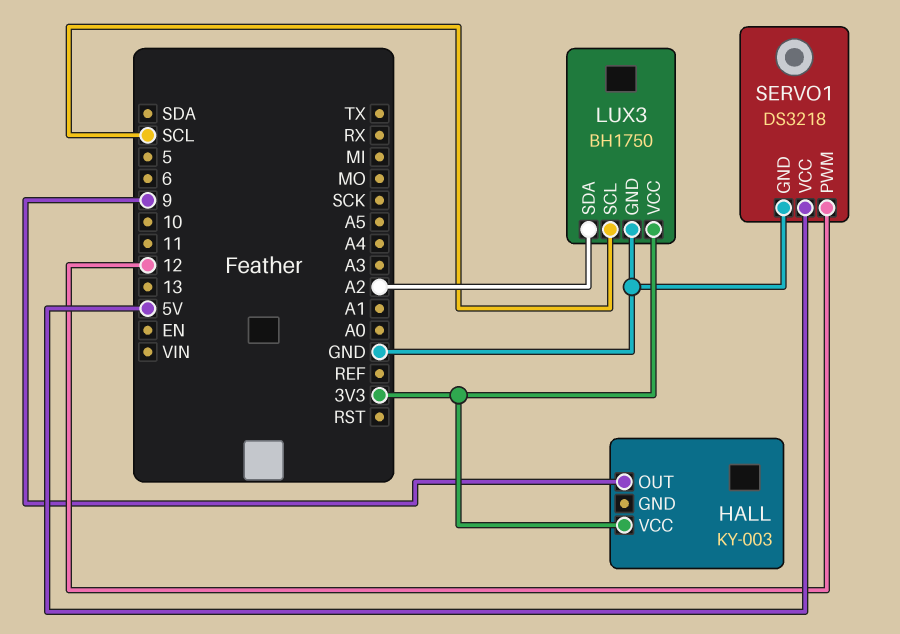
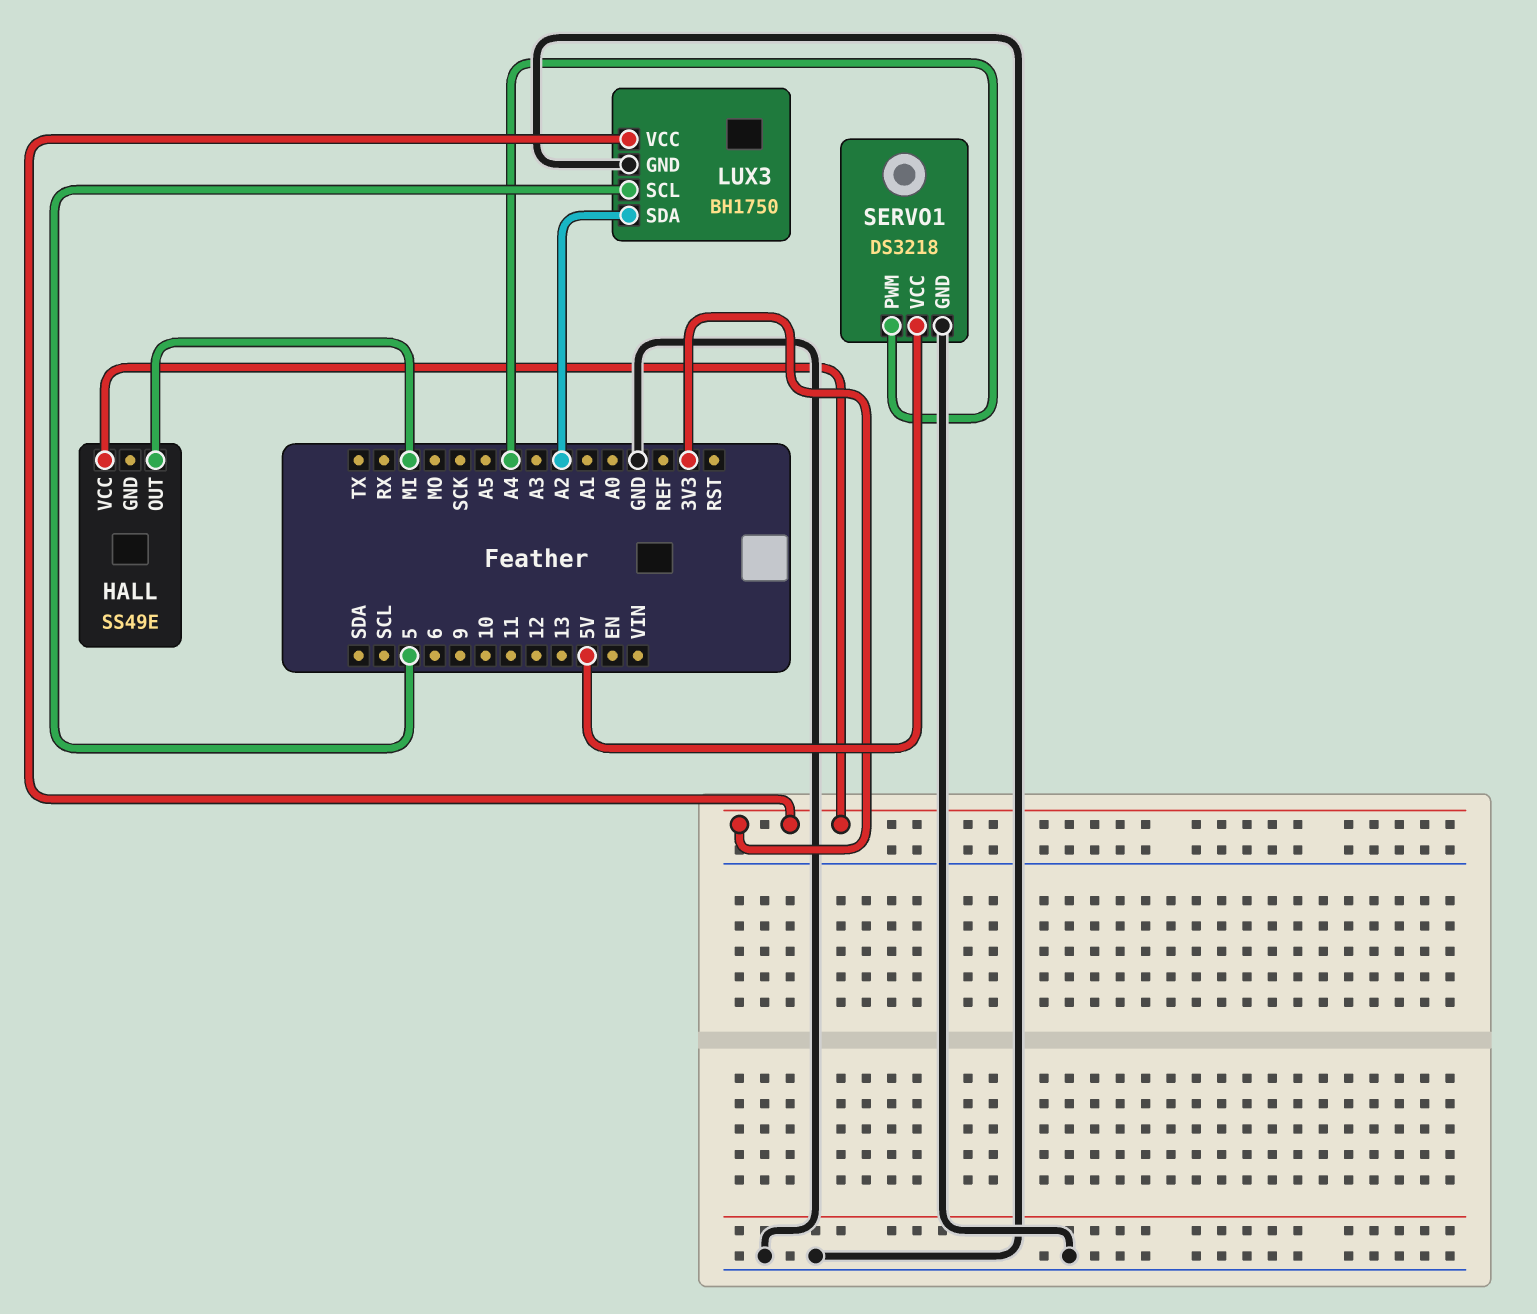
HALL: KY-003 -> SS49E
HALL pin OUT: 9 -> MI
LUX3 pin SCL: SCL -> 5
SERVO1 pin PWM: 12 -> A4

